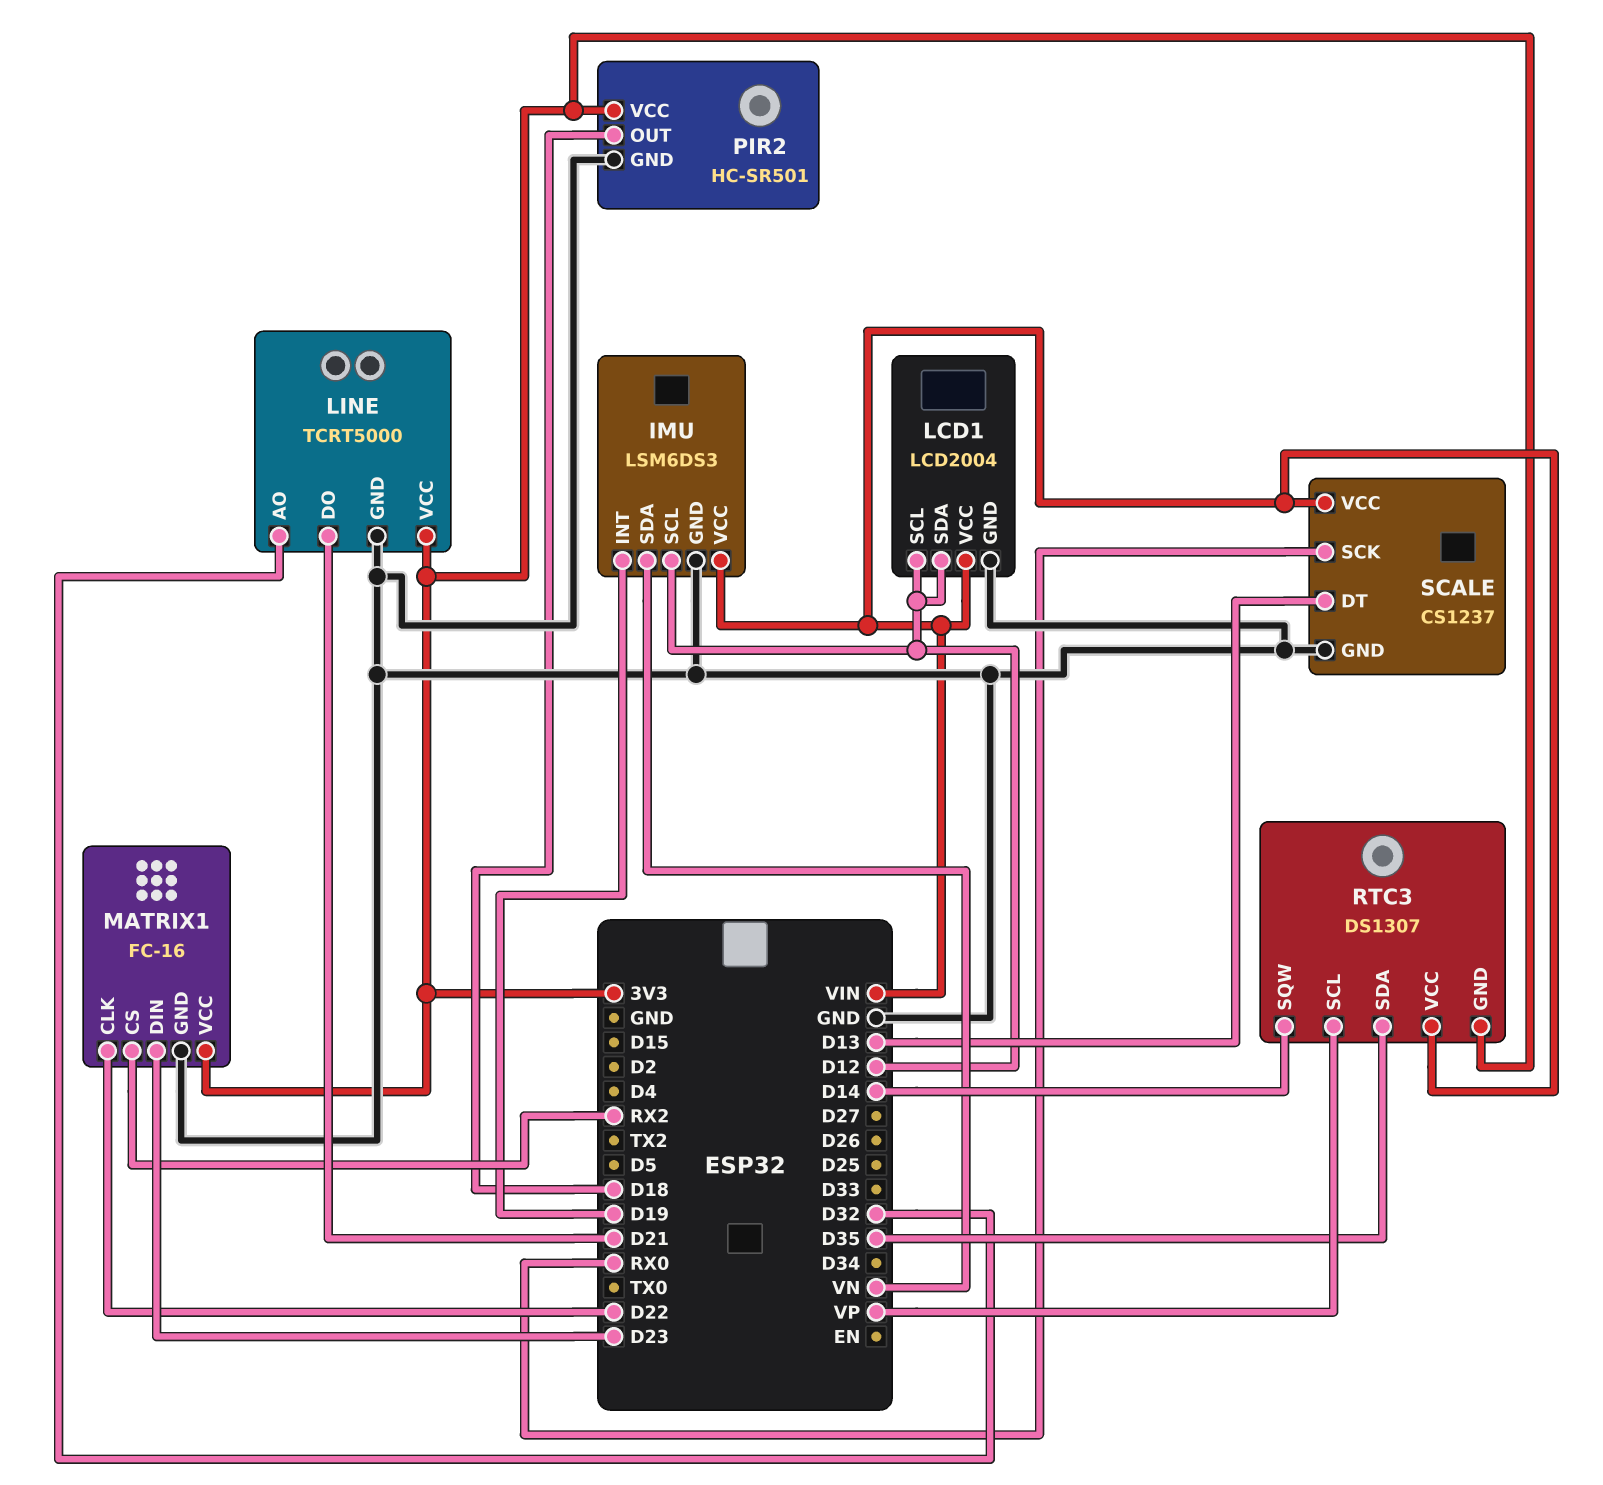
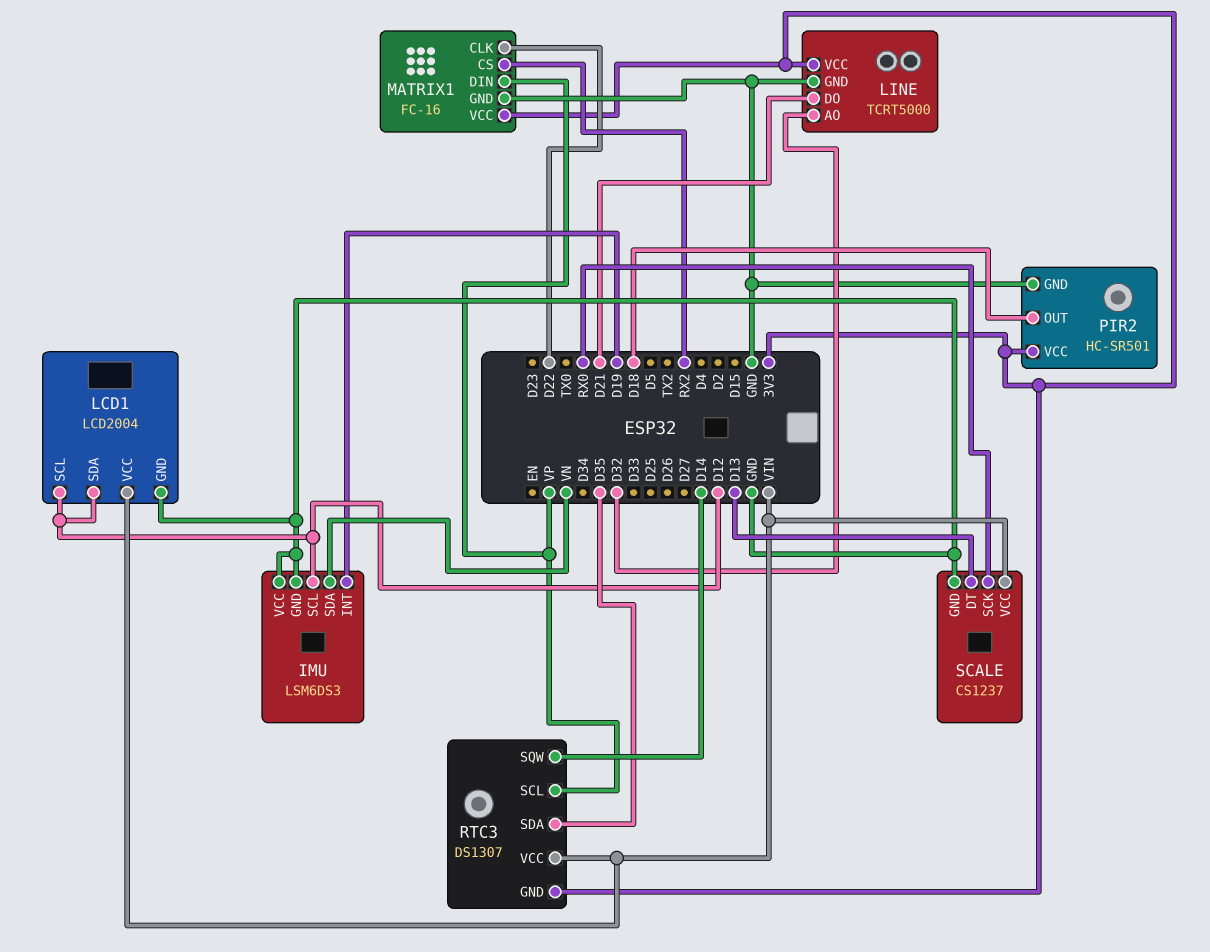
IMU pin VCC: VIN -> GND
MATRIX1 pin DIN: D23 -> VP

